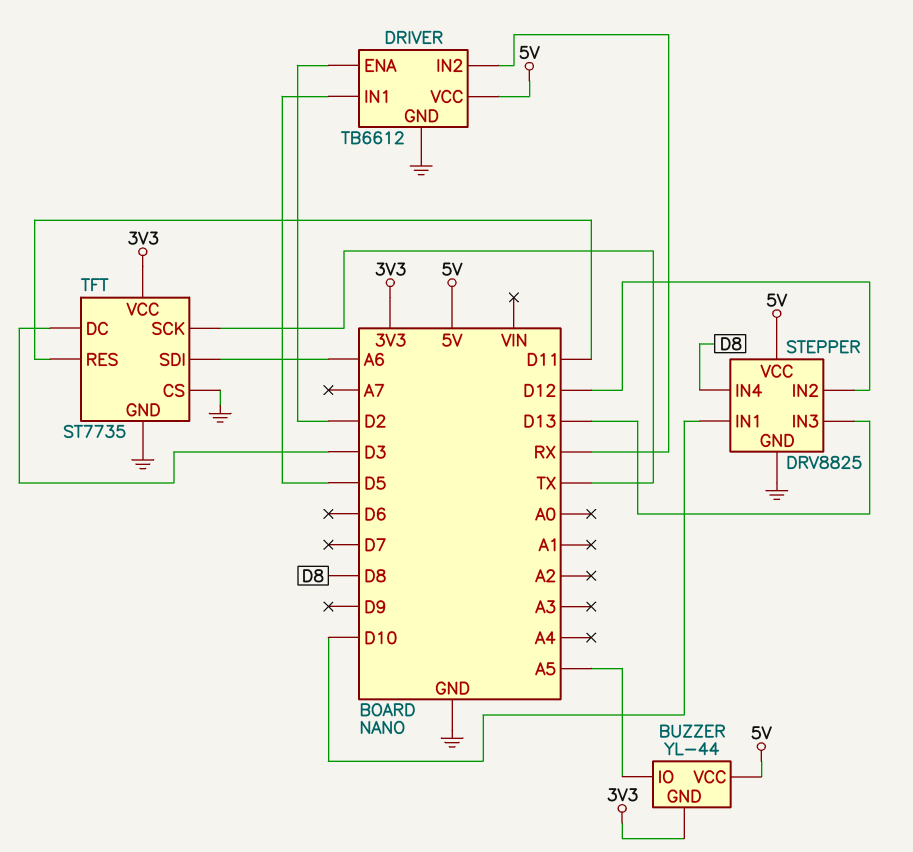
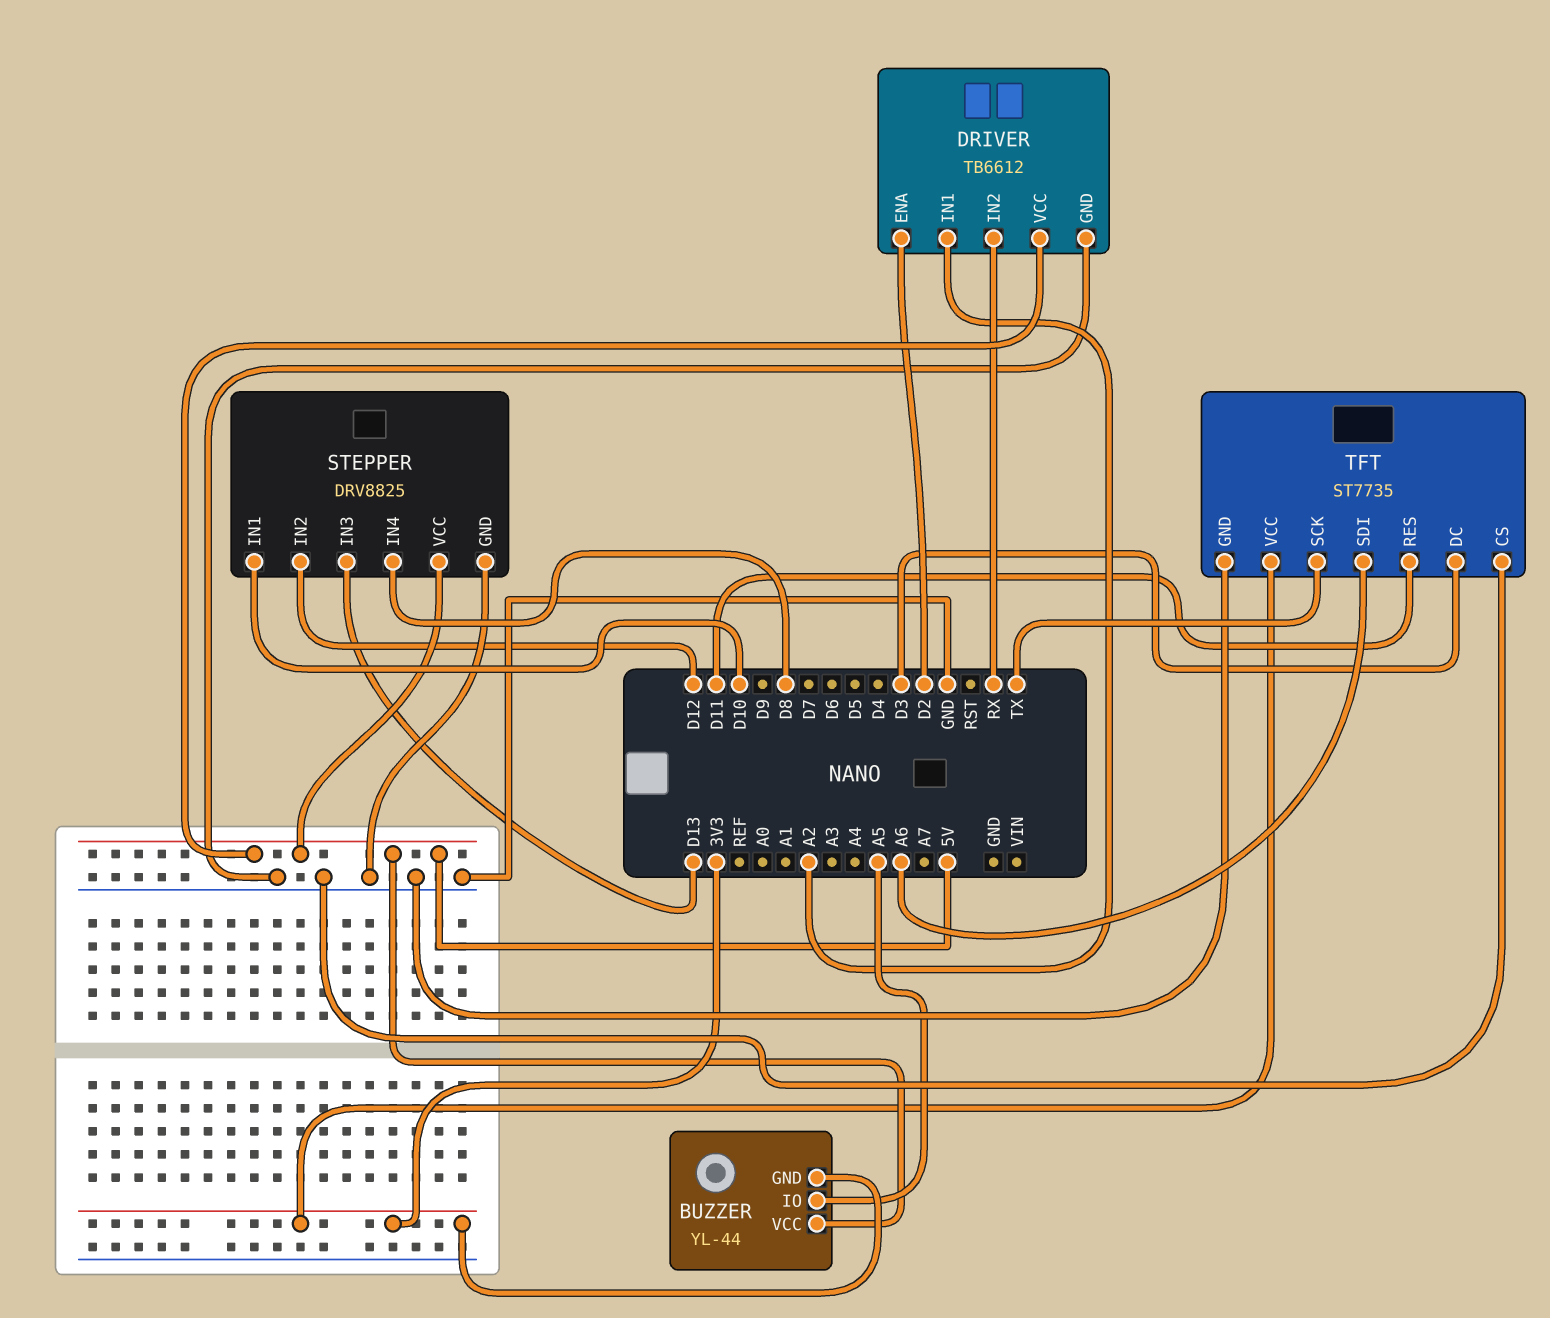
DRIVER pin IN1: D5 -> A2

